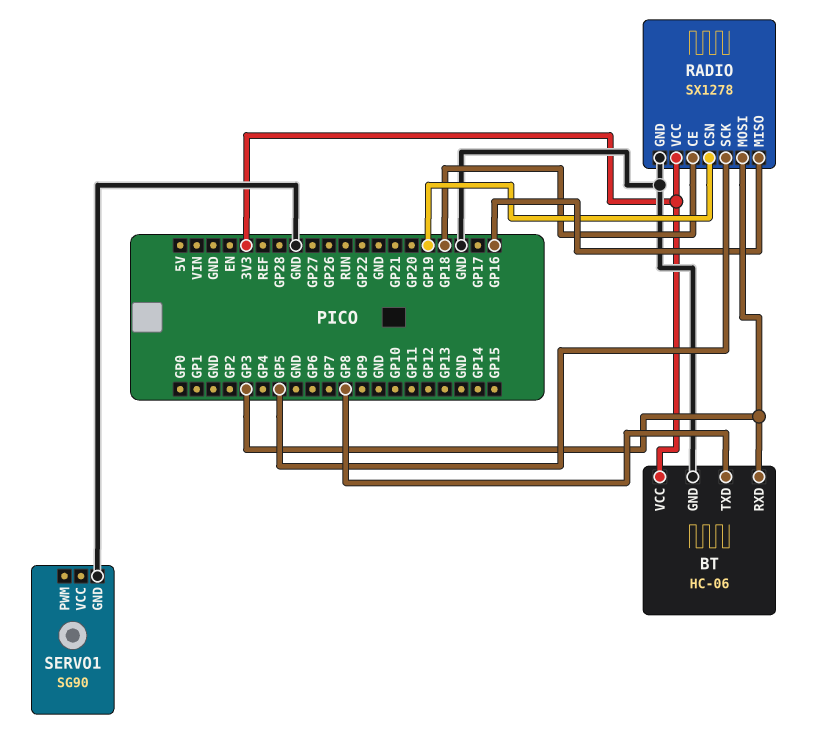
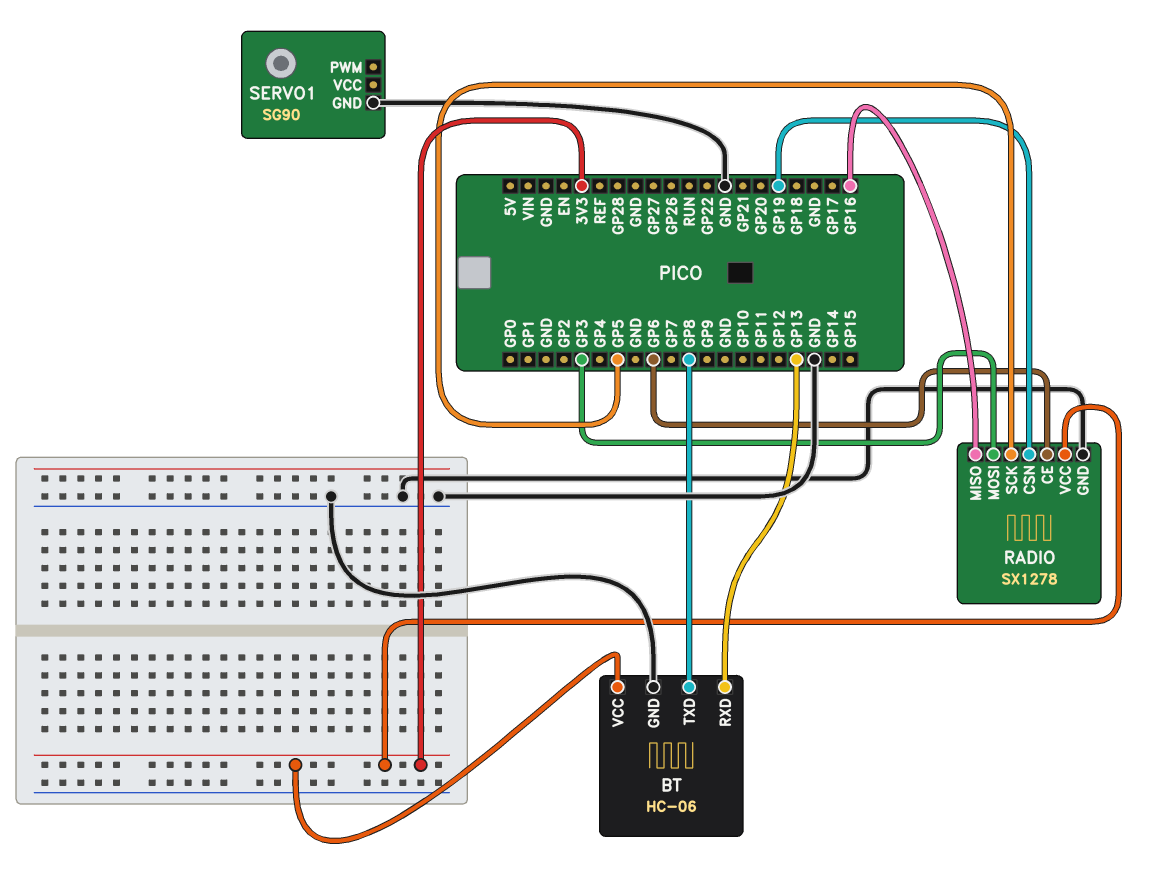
BT pin RXD: GP3 -> GP13
RADIO pin CE: GP18 -> GP6

